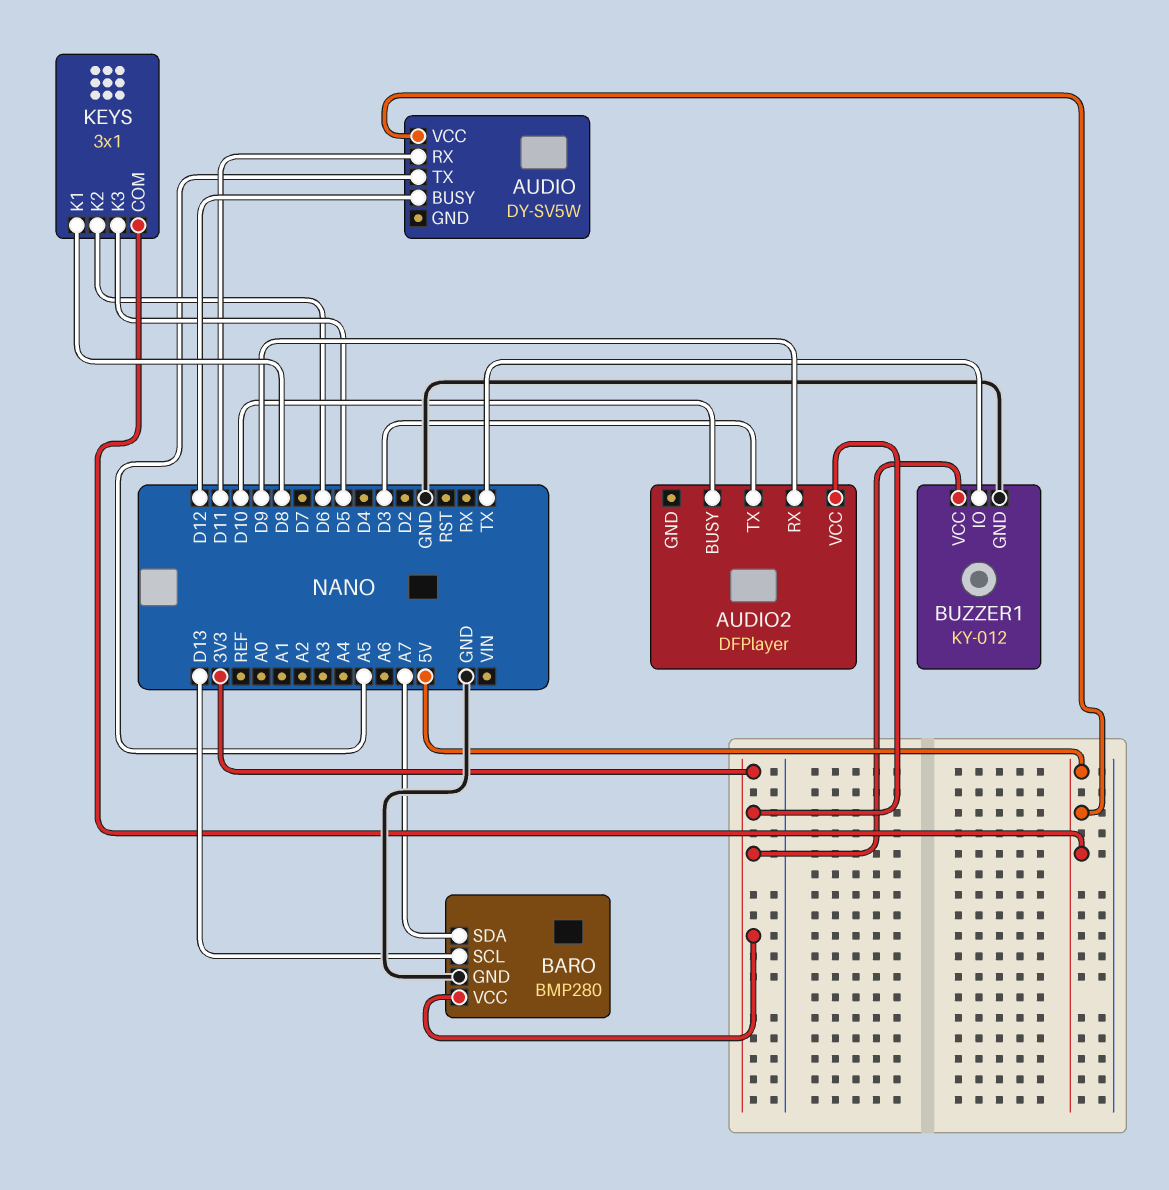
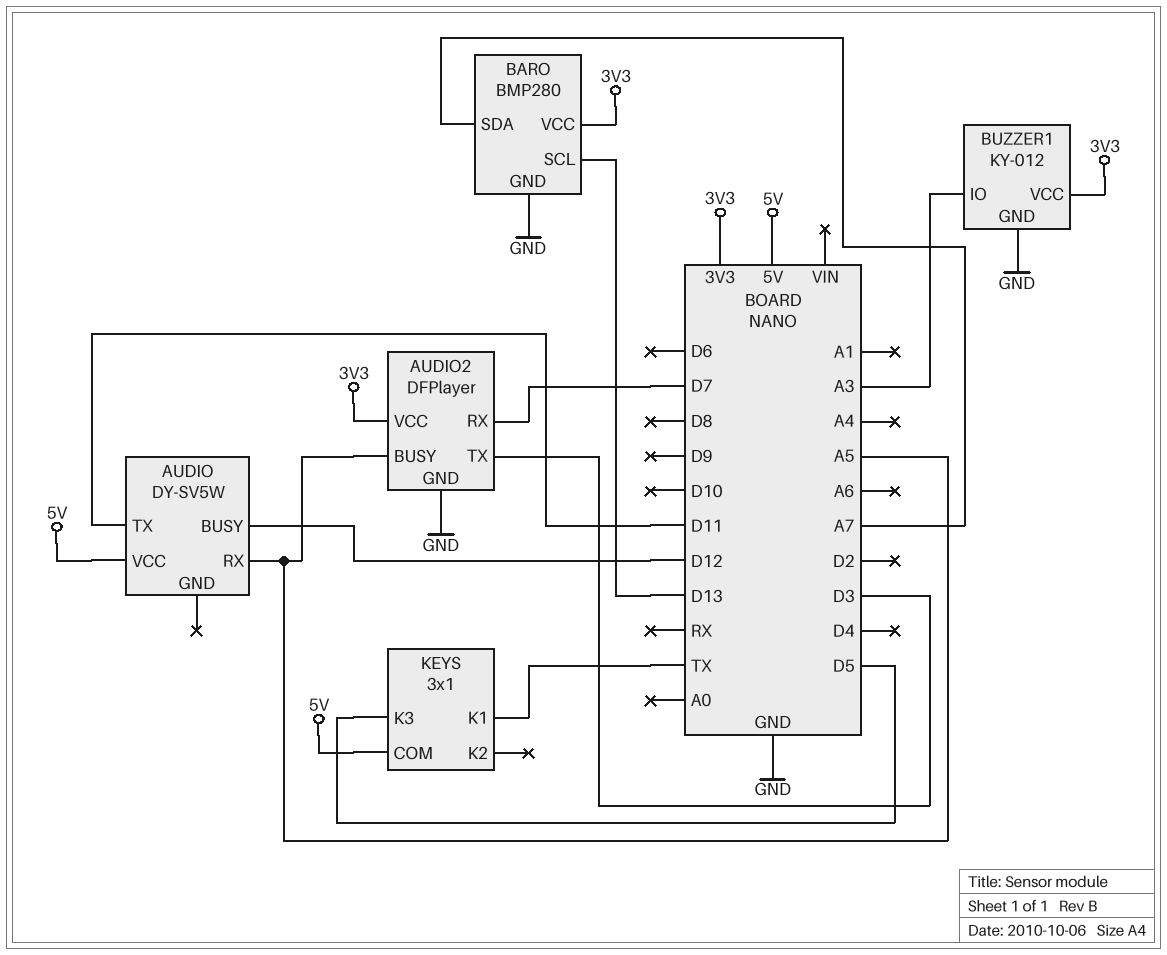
AUDIO pin RX: D11 -> A5
AUDIO pin TX: A5 -> D11
AUDIO2 pin BUSY: D10 -> A5
AUDIO2 pin GND: none -> GND
AUDIO2 pin RX: D9 -> D7
BUZZER1 pin IO: TX -> A3
KEYS pin K1: D8 -> TX
KEYS pin K2: D6 -> none

